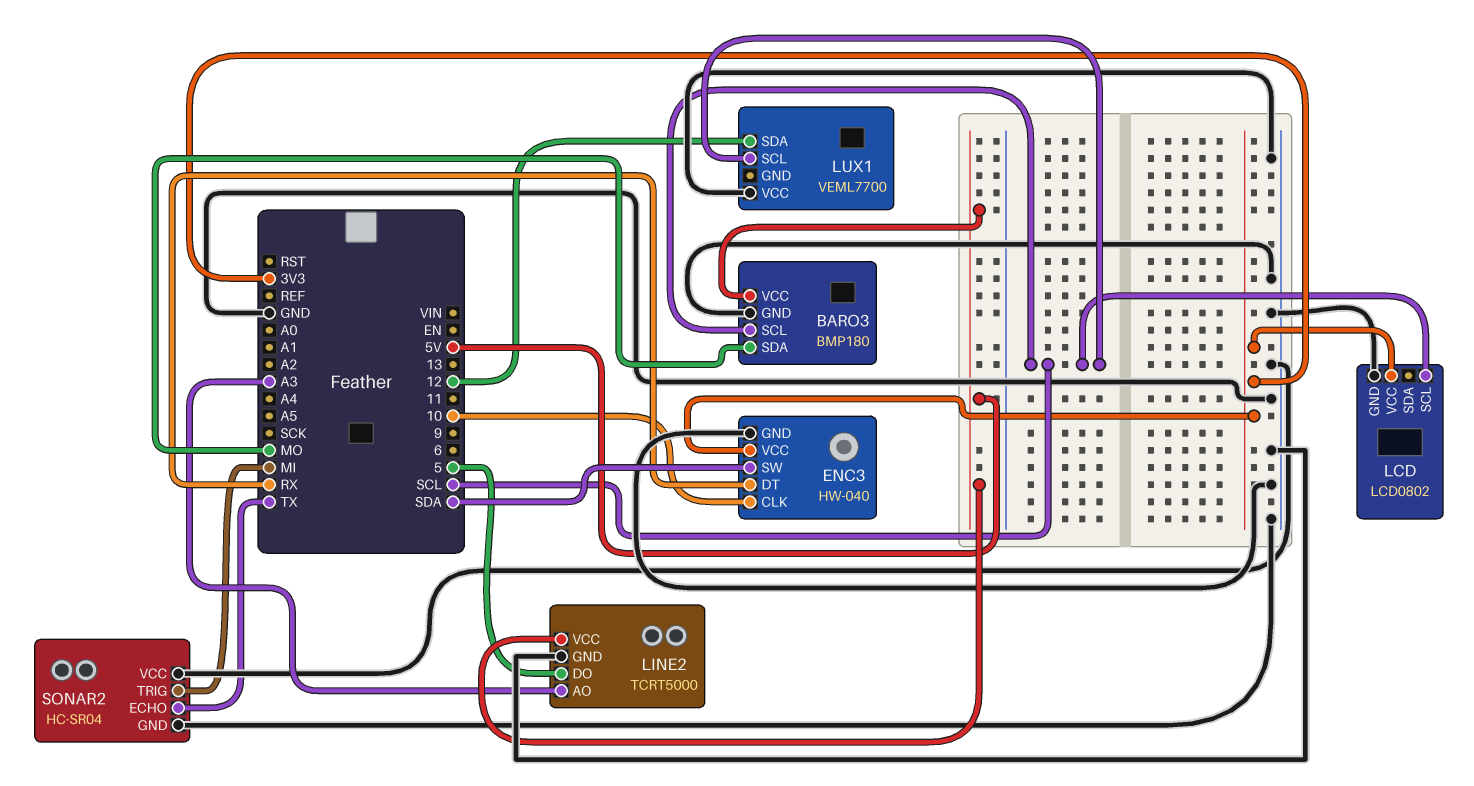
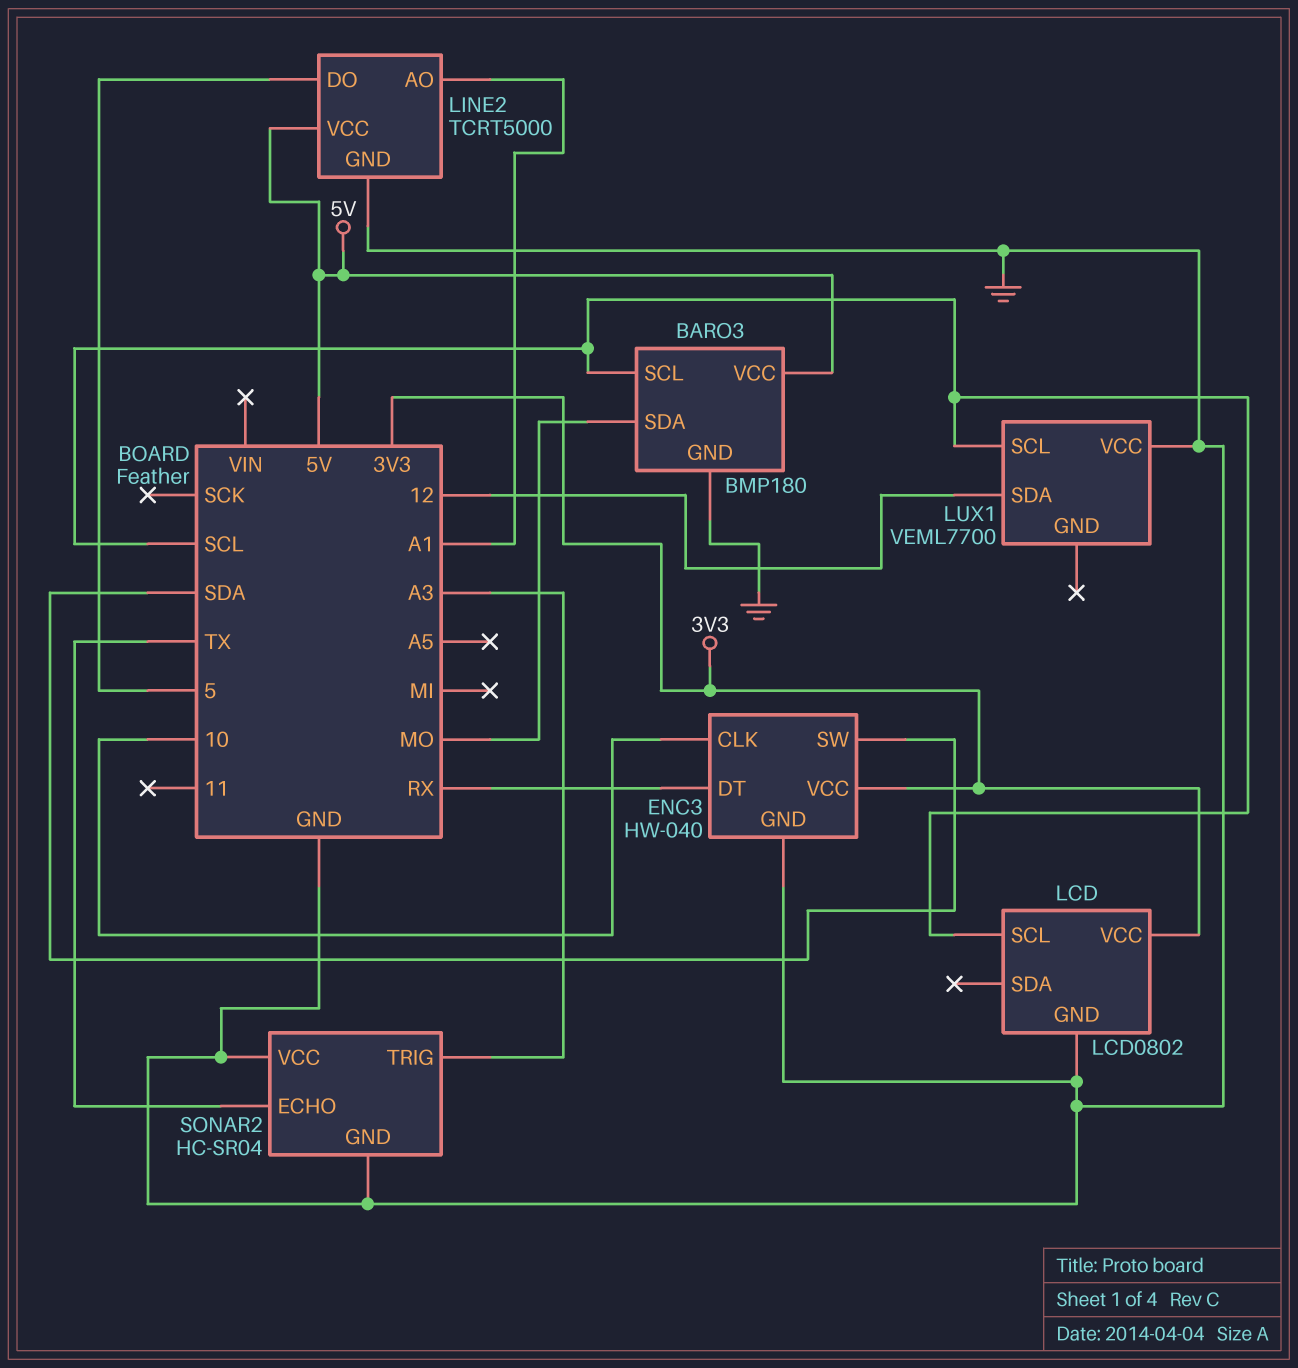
LINE2 pin AO: A3 -> A1
SONAR2 pin TRIG: MI -> A3

